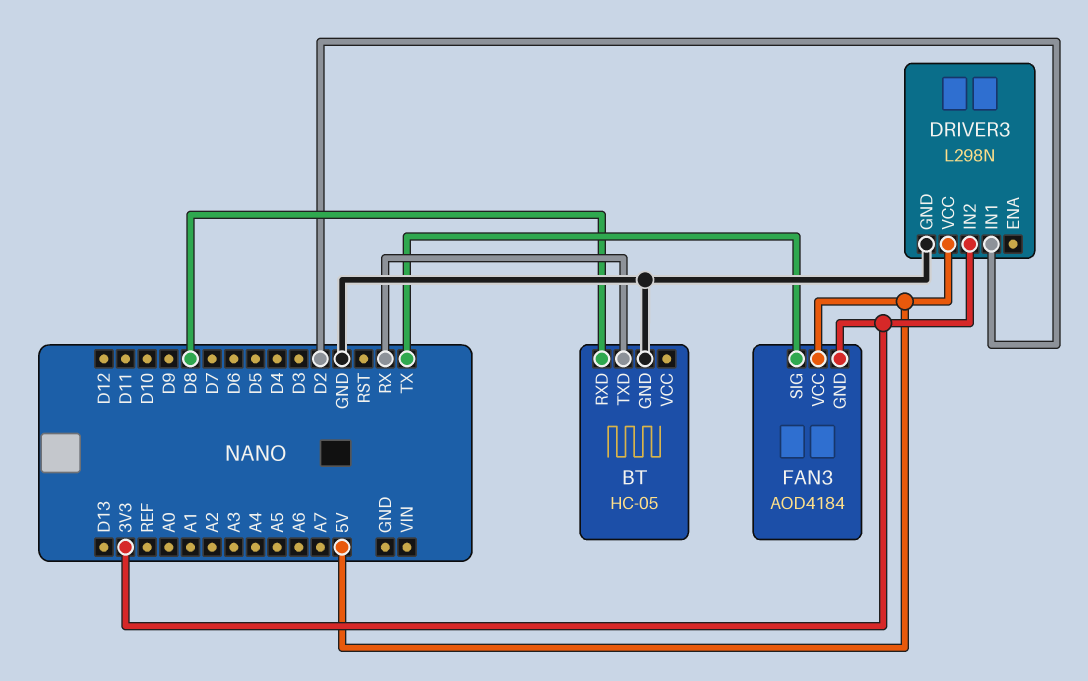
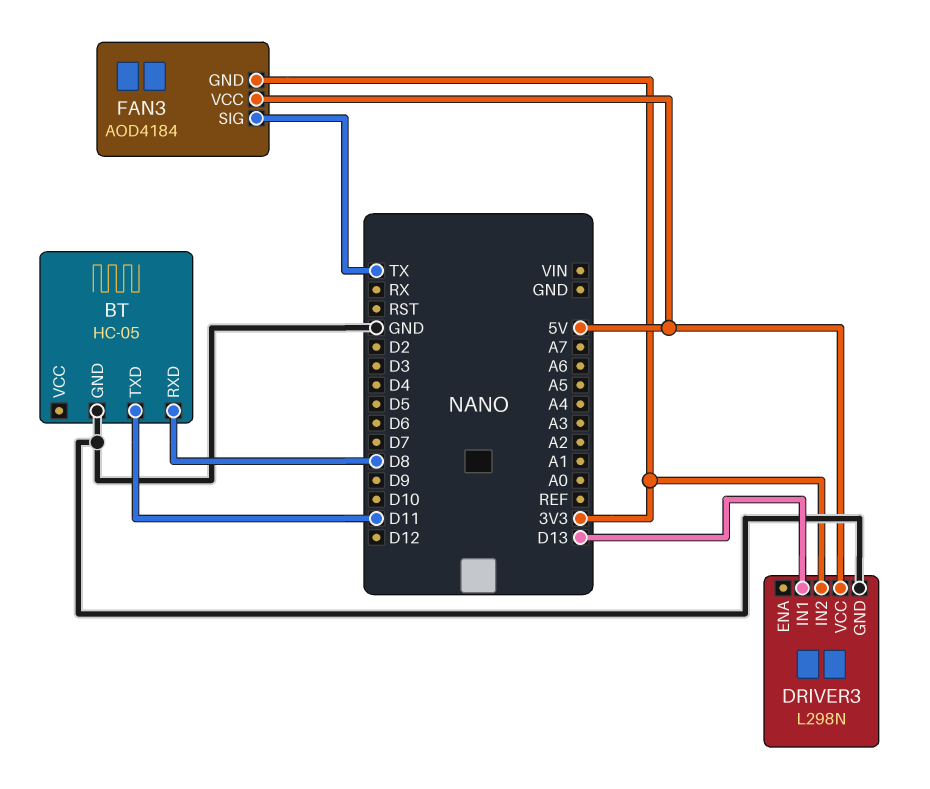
BT pin TXD: RX -> D11
DRIVER3 pin IN1: D2 -> D13

